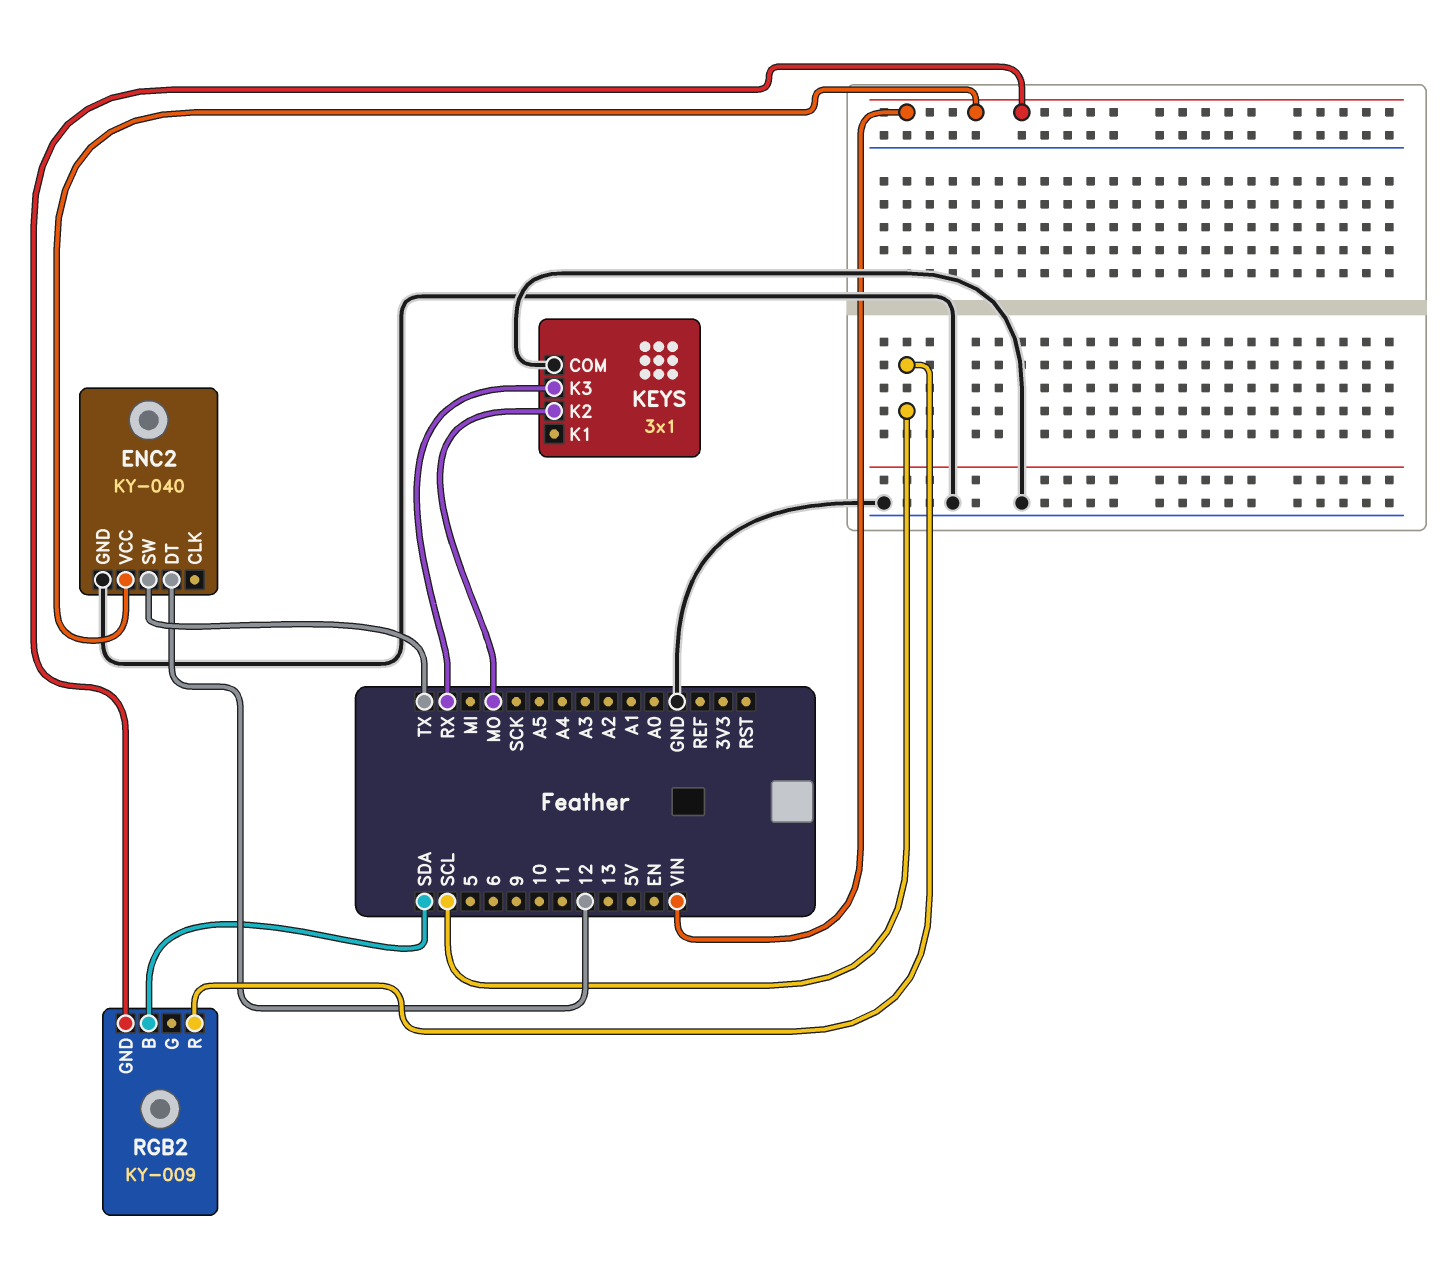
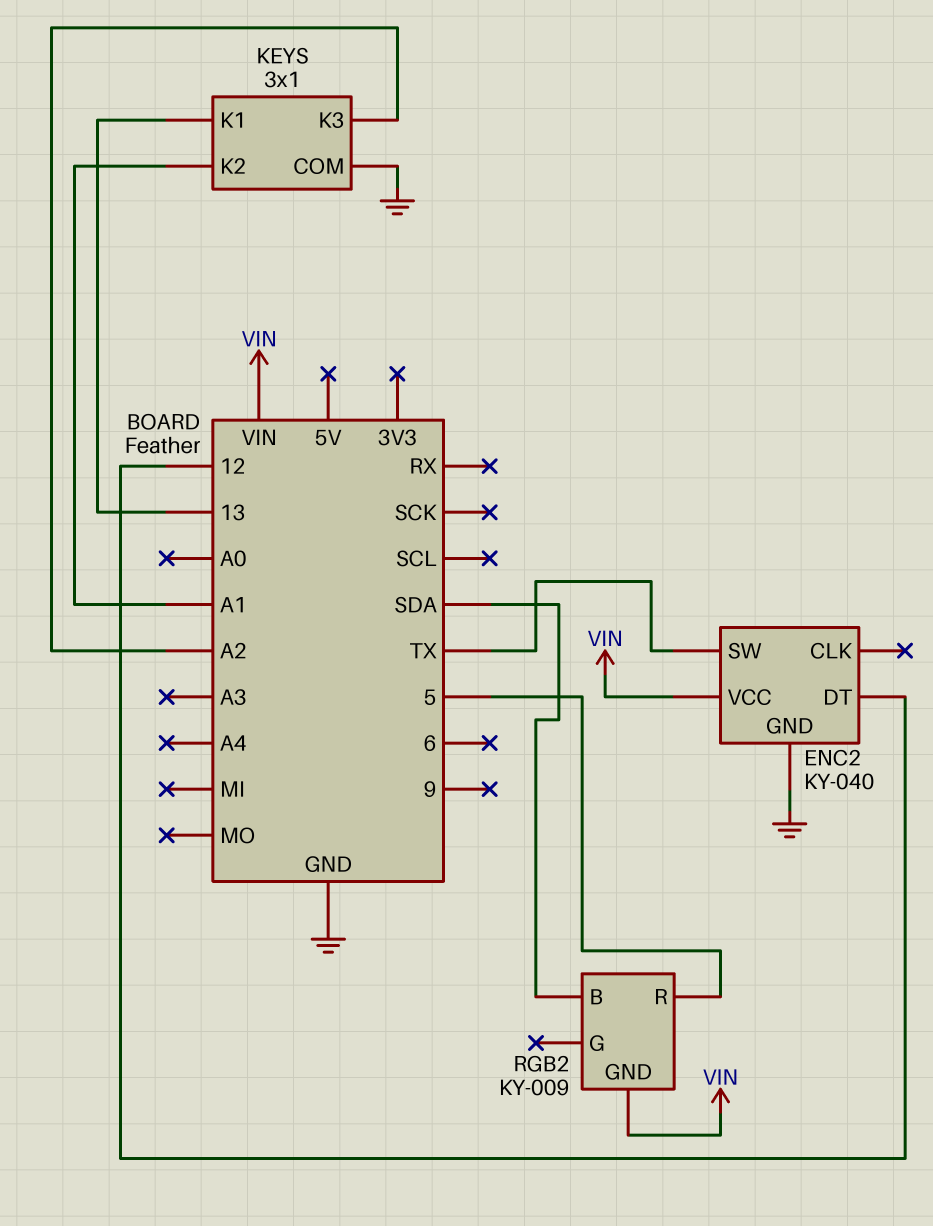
KEYS pin K1: none -> 13
KEYS pin K2: MO -> A1
KEYS pin K3: RX -> A2
RGB2 pin R: SCL -> 5

